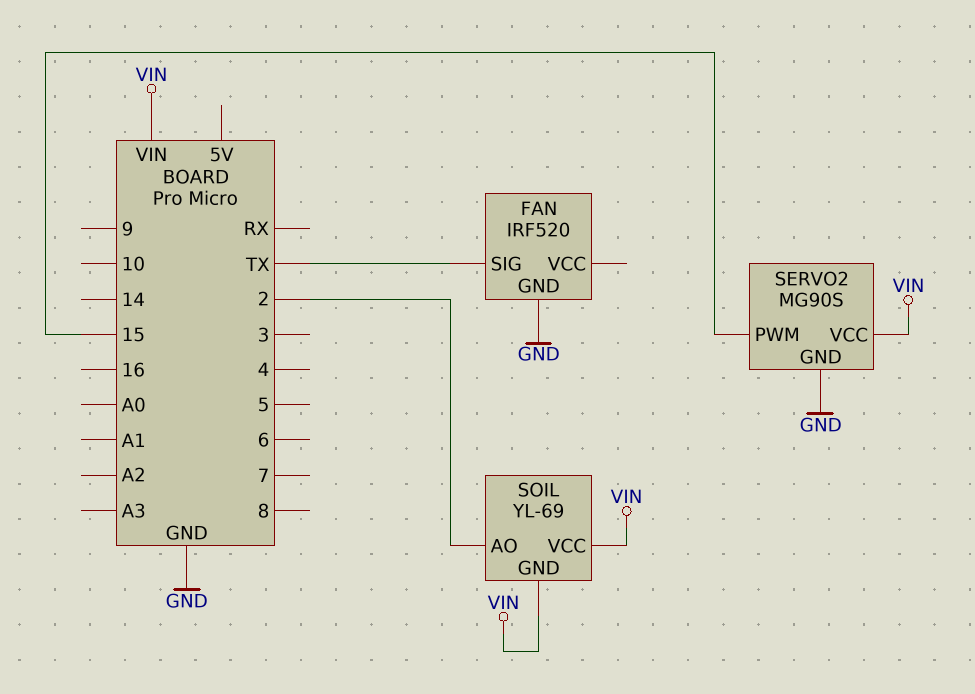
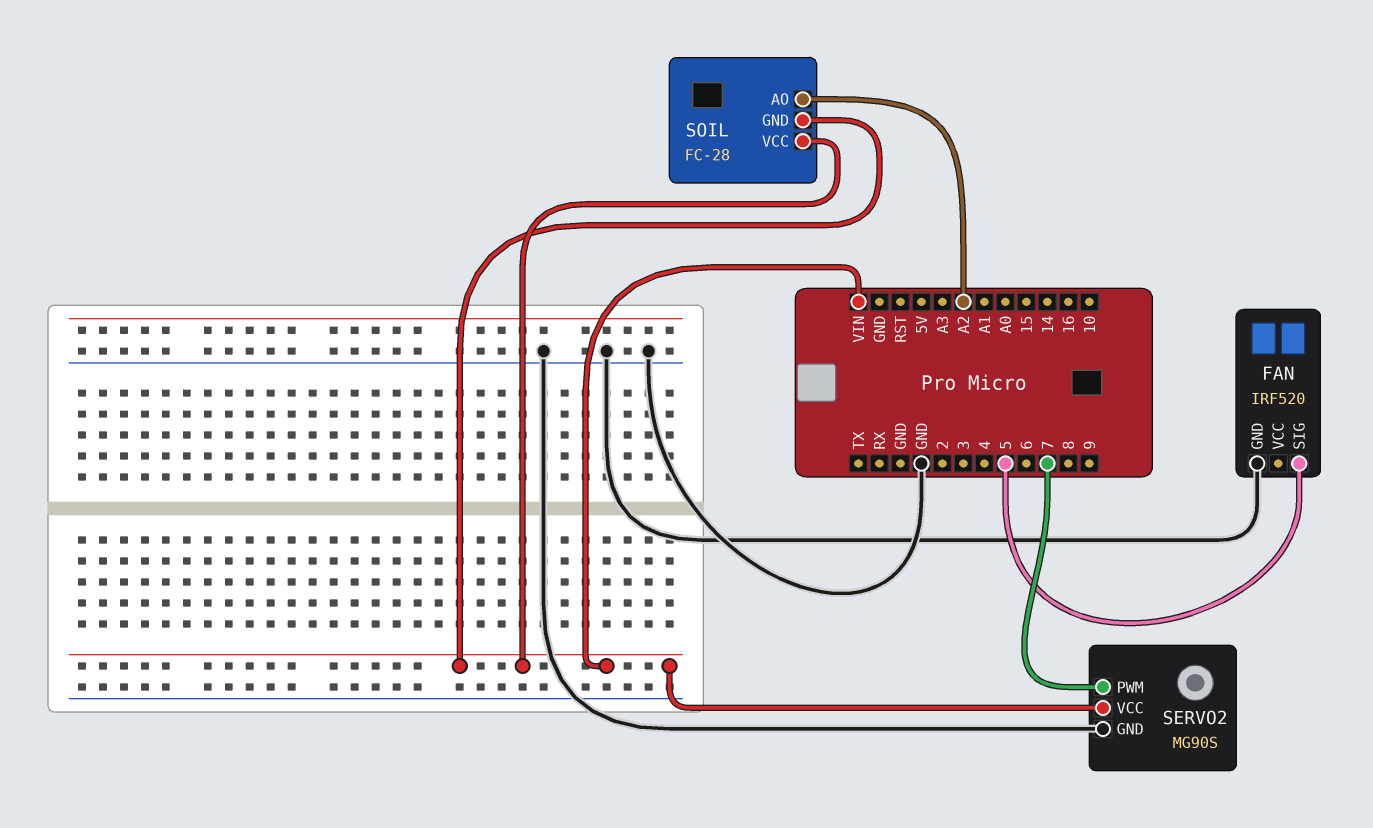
FAN pin SIG: TX -> 5
SERVO2 pin PWM: 15 -> 7
SOIL: YL-69 -> FC-28
SOIL pin AO: 2 -> A2

